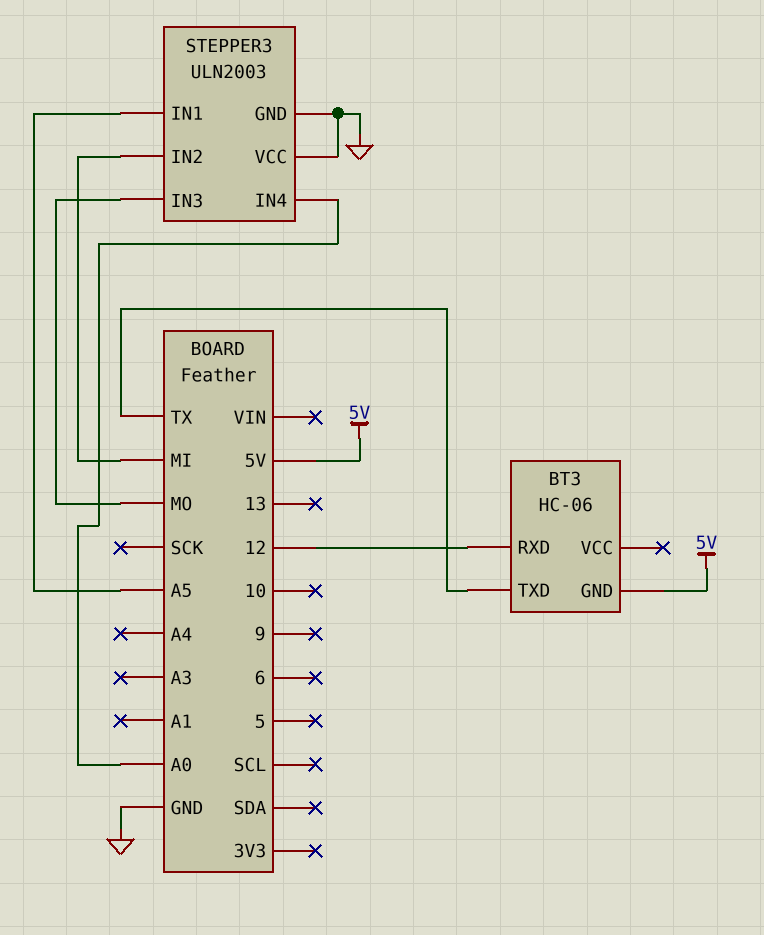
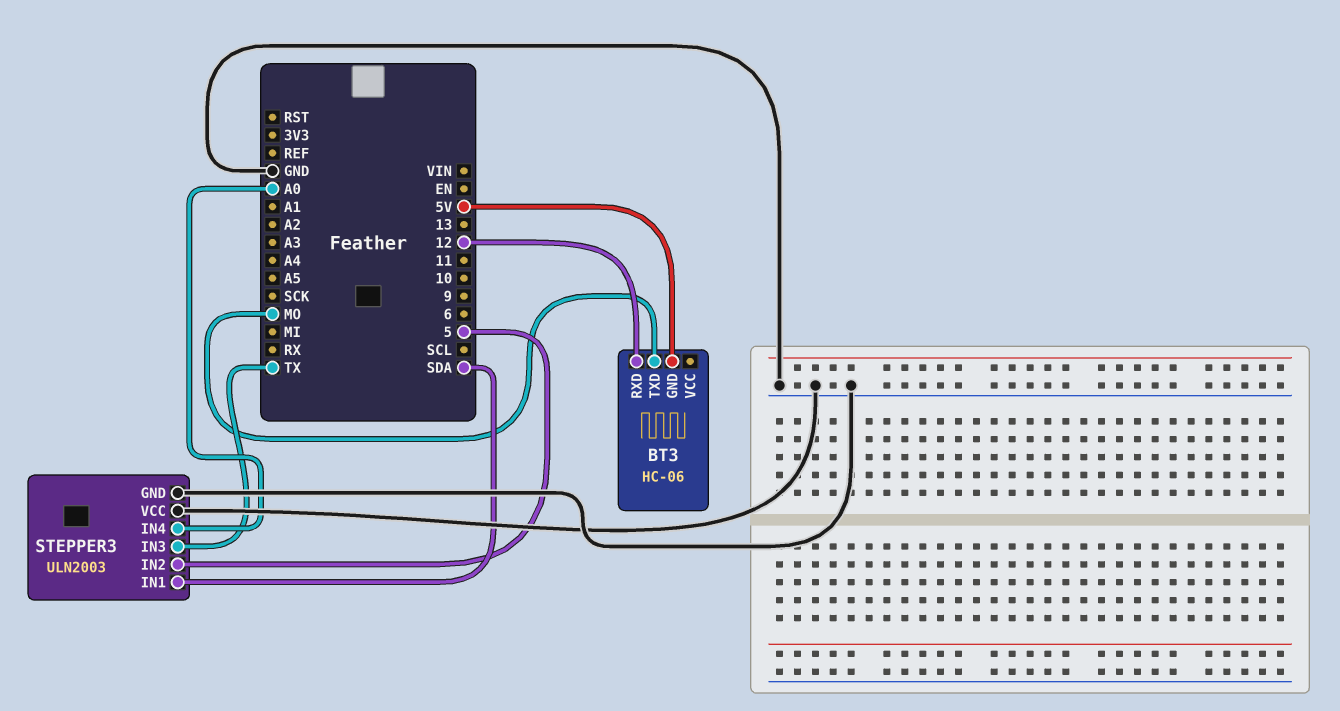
BT3 pin TXD: TX -> MO
STEPPER3 pin IN1: A5 -> SDA
STEPPER3 pin IN2: MI -> 5
STEPPER3 pin IN3: MO -> TX

